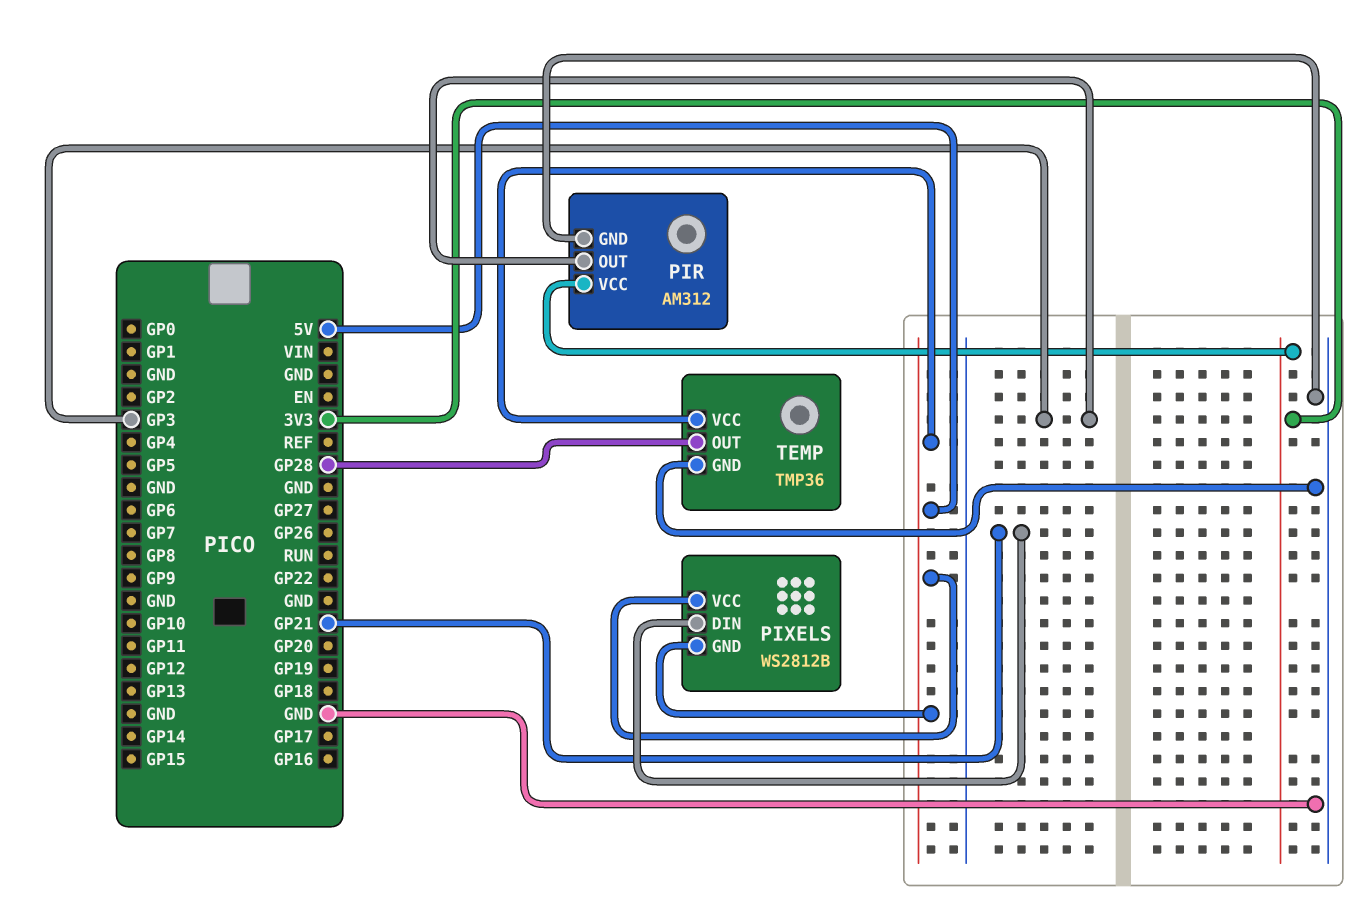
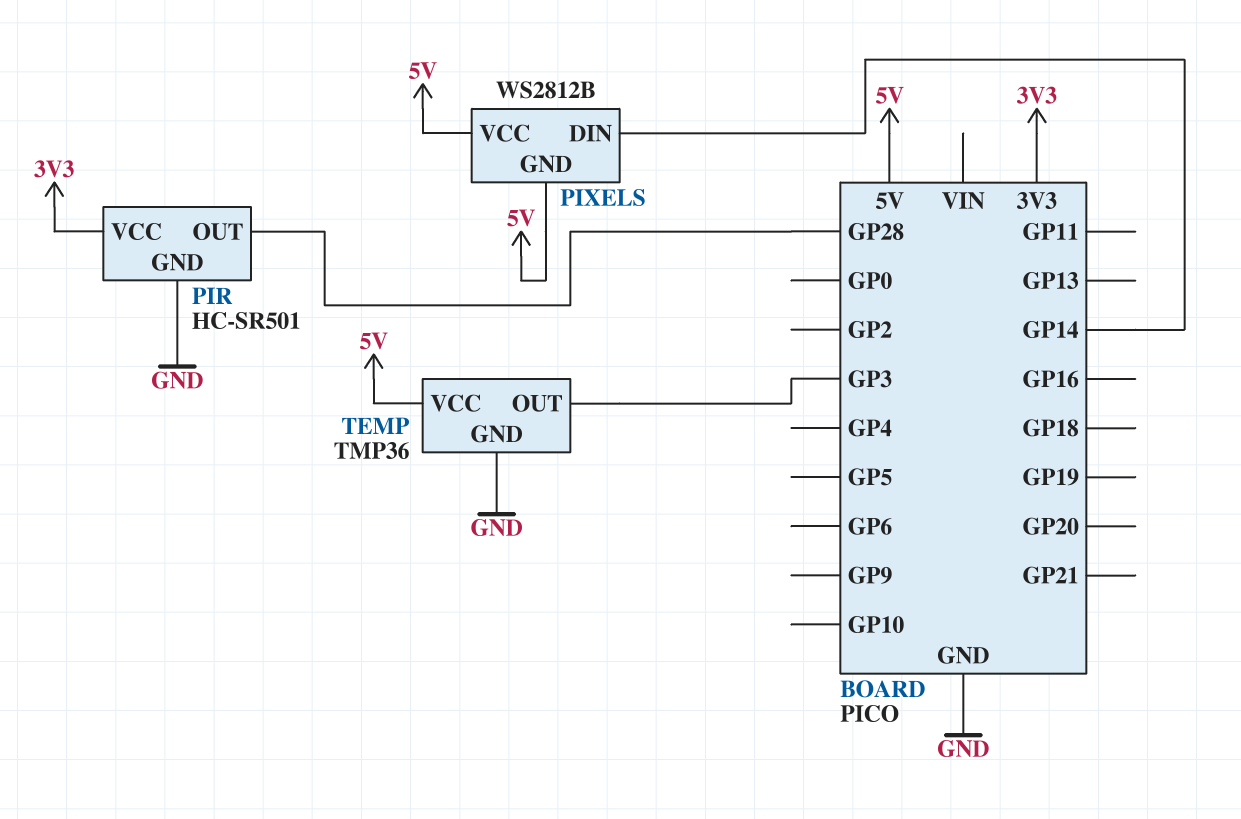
PIR: AM312 -> HC-SR501
PIR pin OUT: GP3 -> GP28
PIXELS pin DIN: GP21 -> GP14
TEMP pin OUT: GP28 -> GP3

